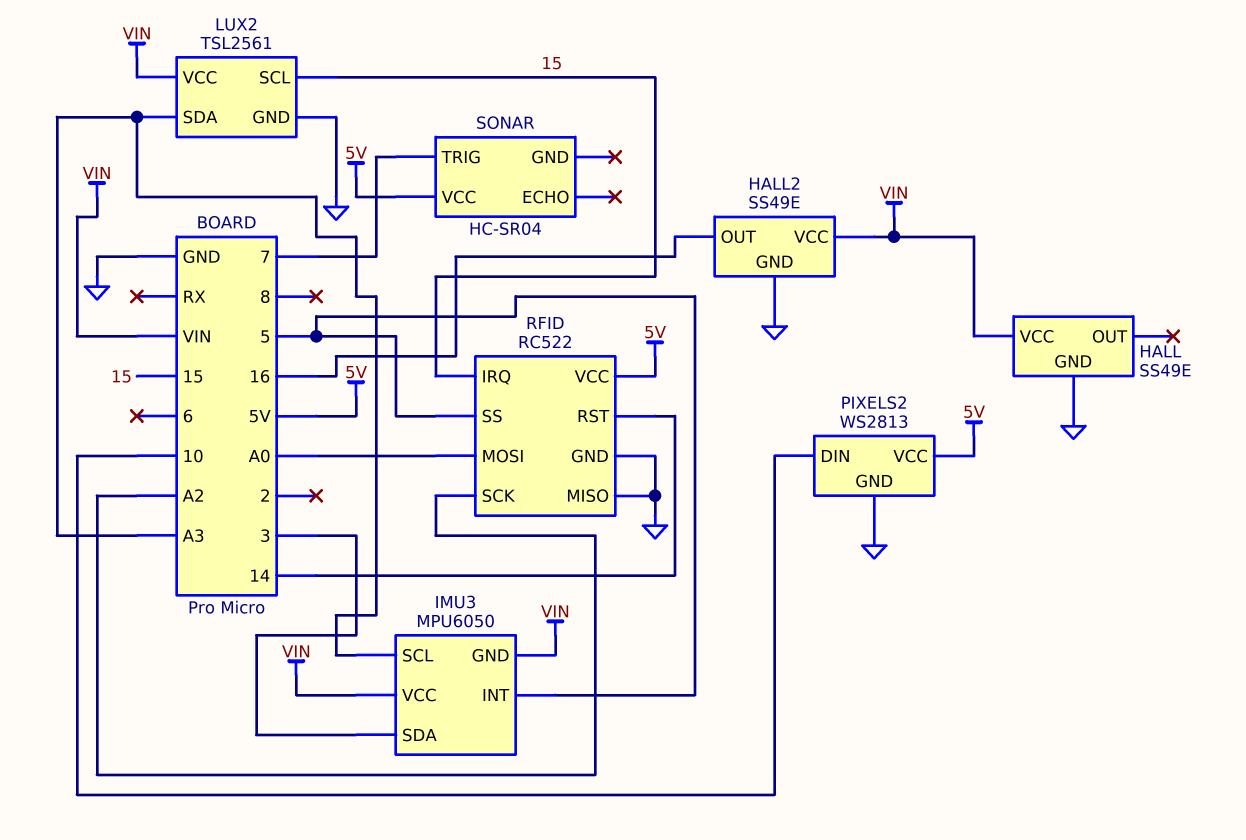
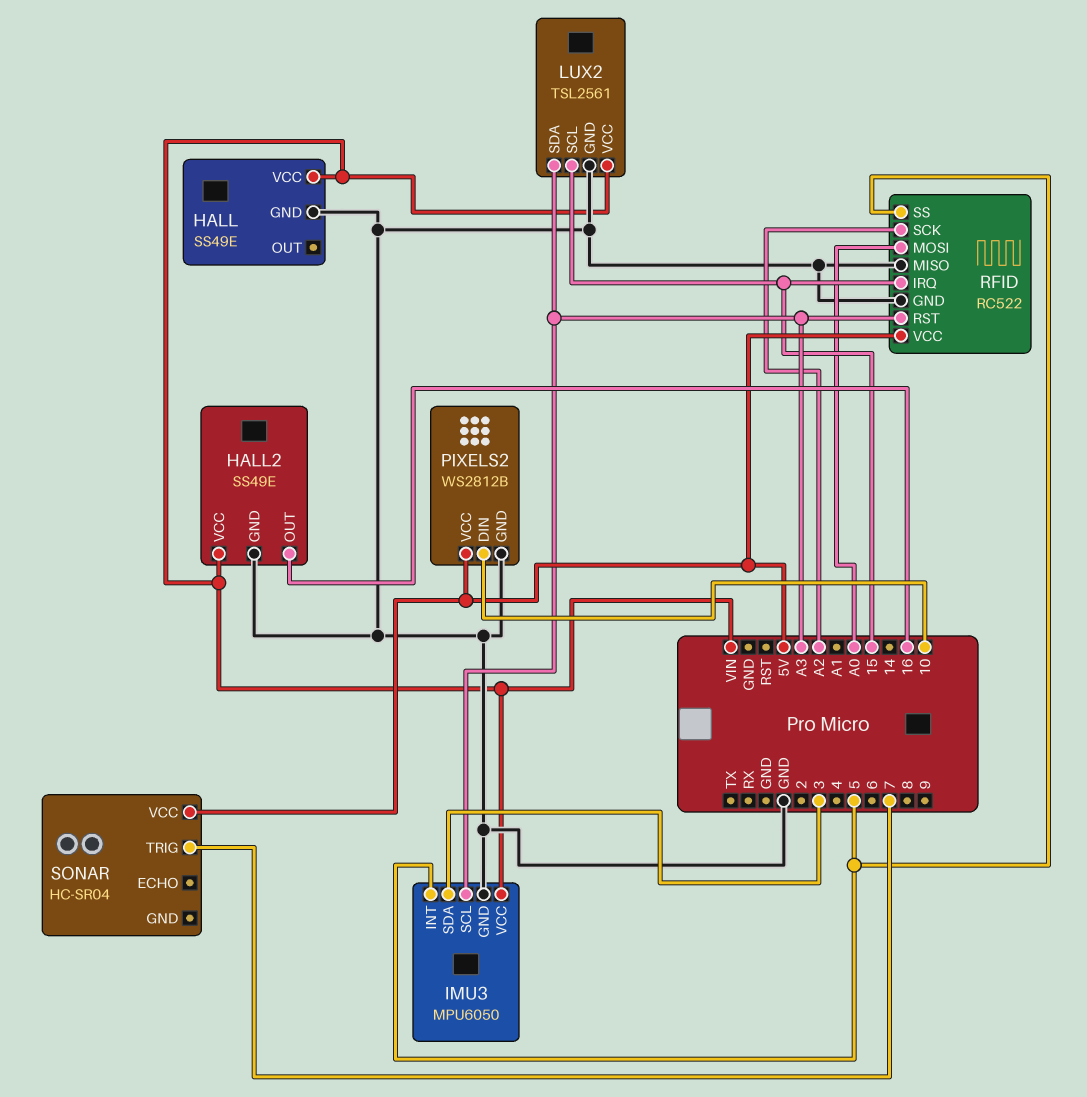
IMU3 pin GND: VIN -> GND
PIXELS2: WS2813 -> WS2812B
RFID pin RST: 14 -> A3

